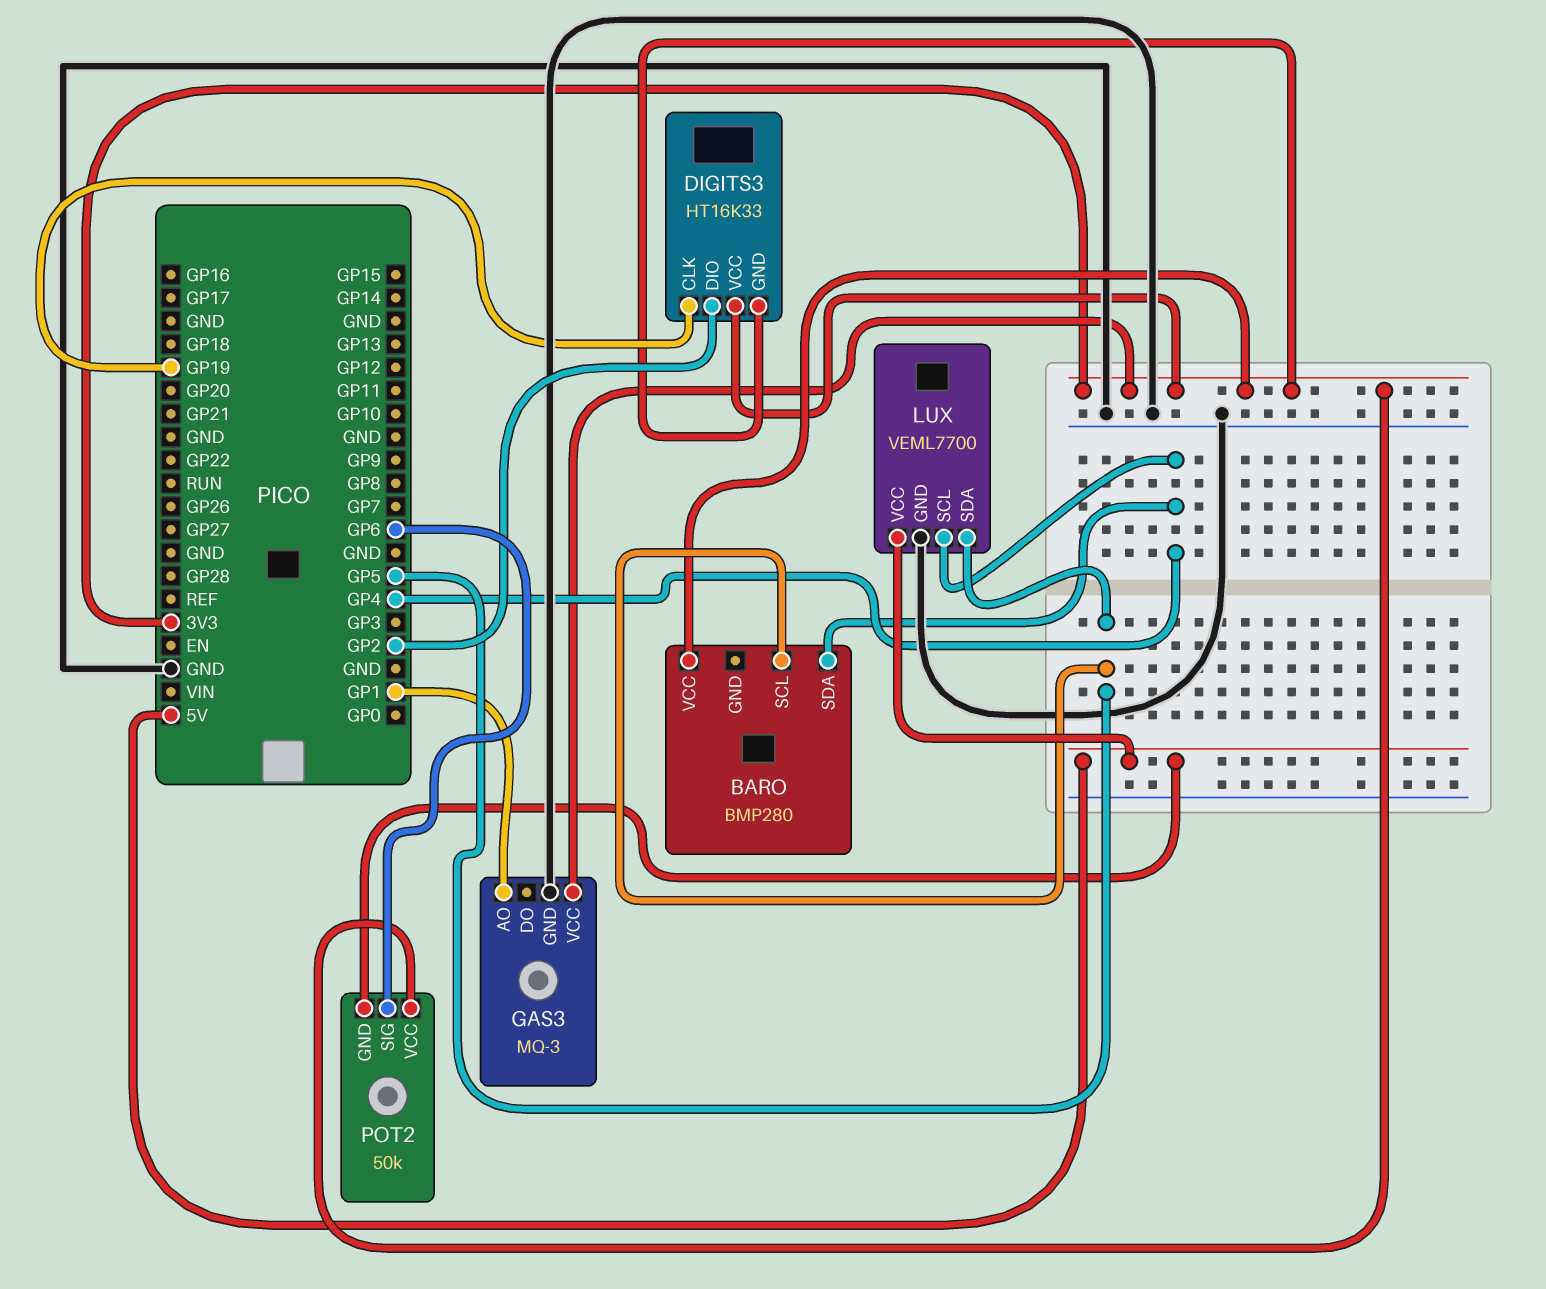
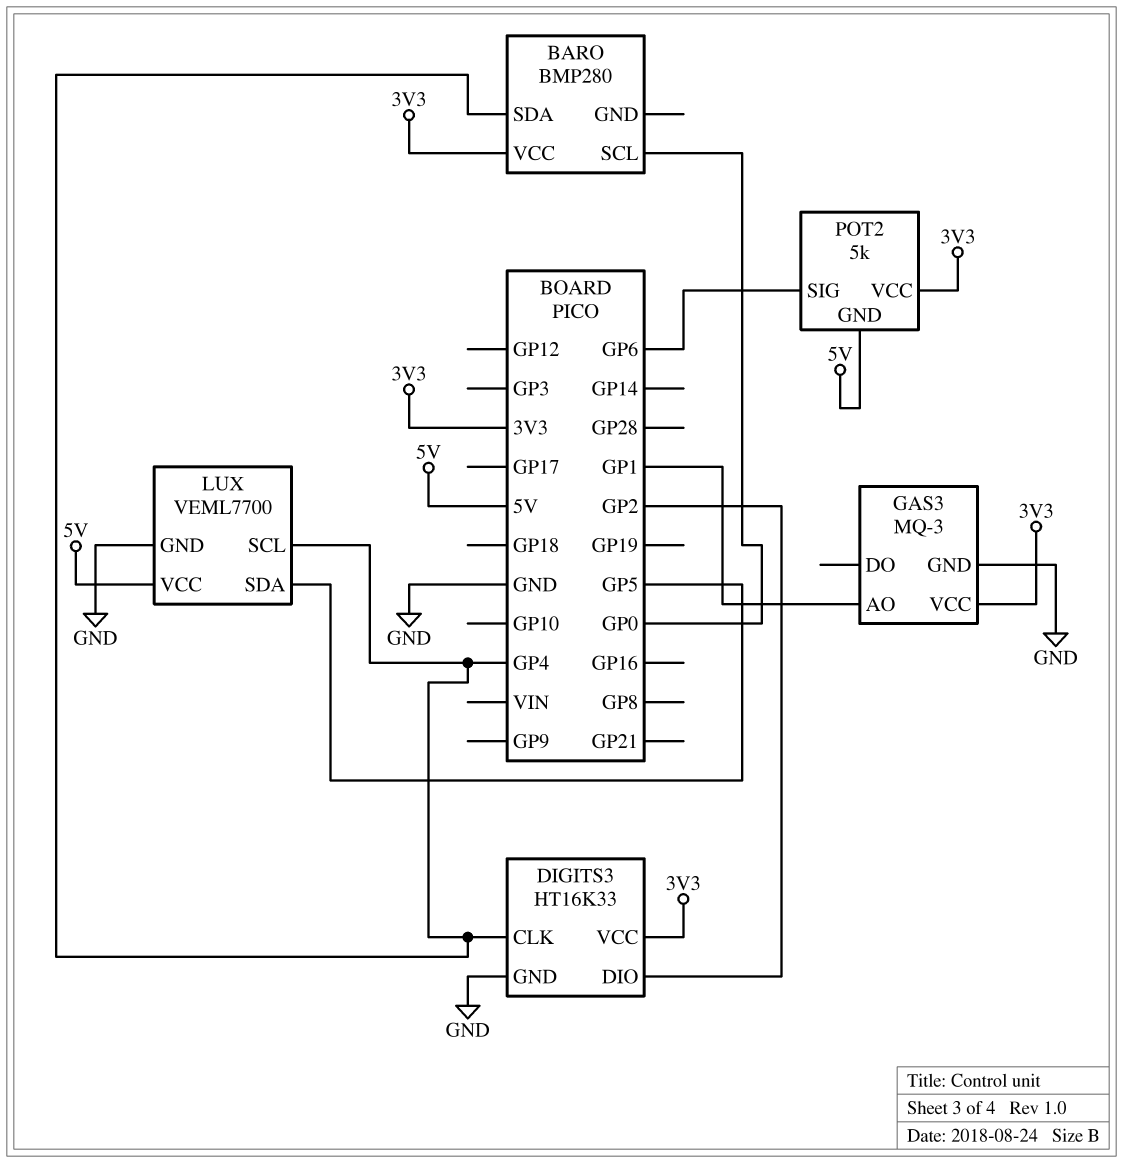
BARO pin SCL: GP5 -> GP0
DIGITS3 pin CLK: GP19 -> GP4
DIGITS3 pin GND: 3V3 -> GND
POT2: 50k -> 5k

